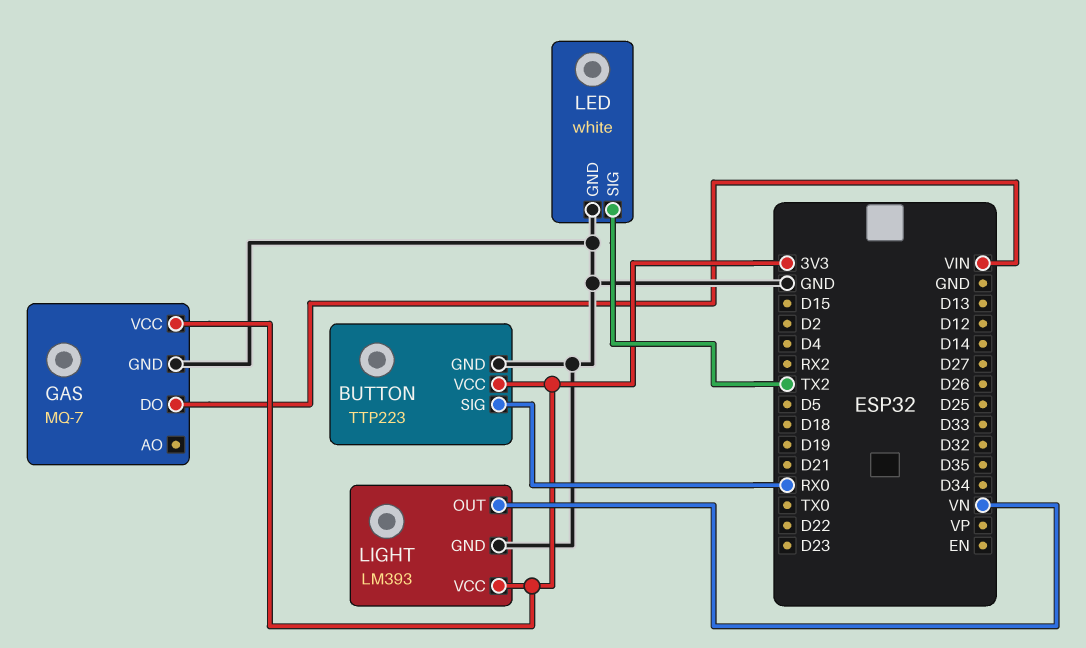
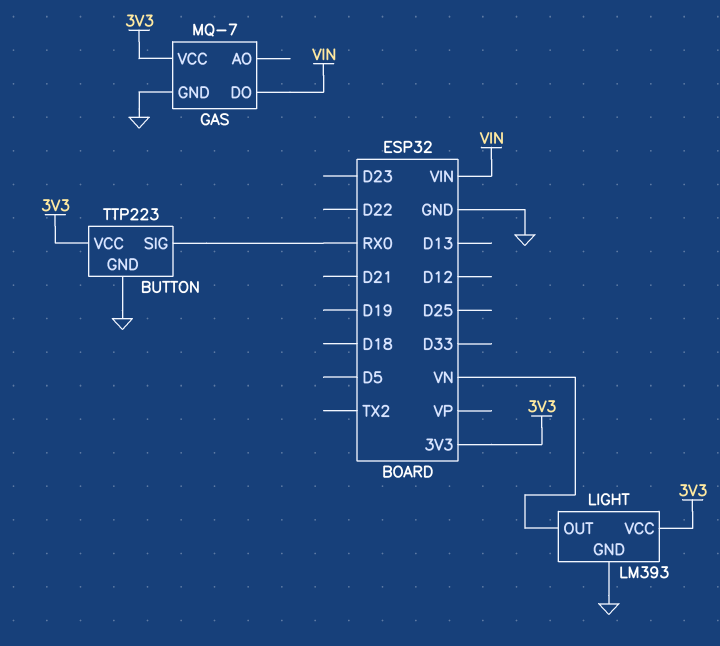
LED: white -> none
LED pin GND: GND -> none
LED pin SIG: TX2 -> none

